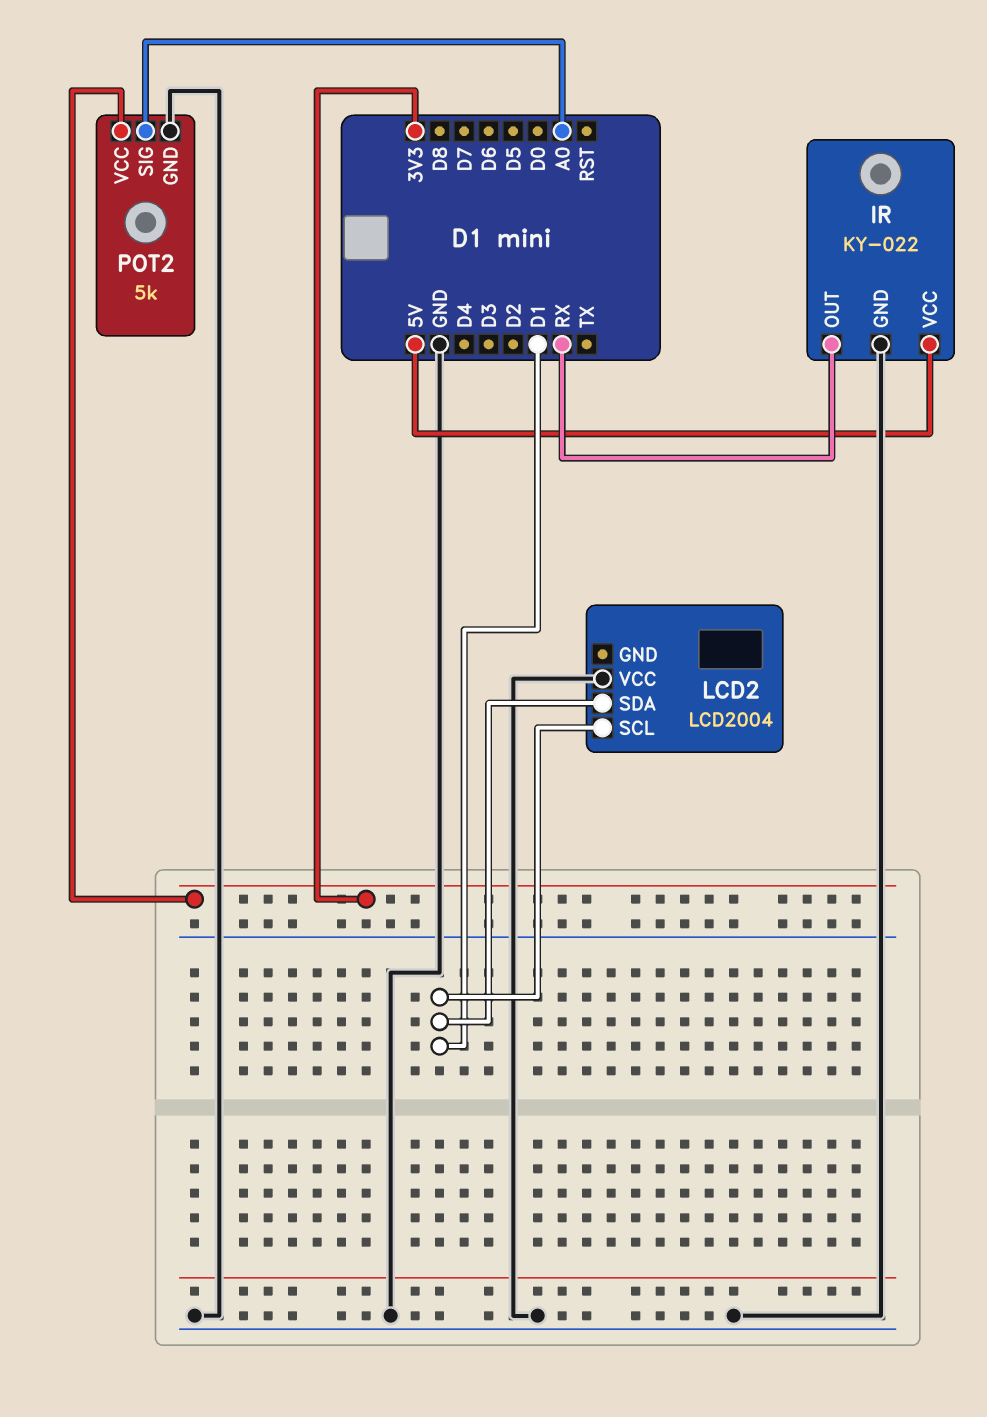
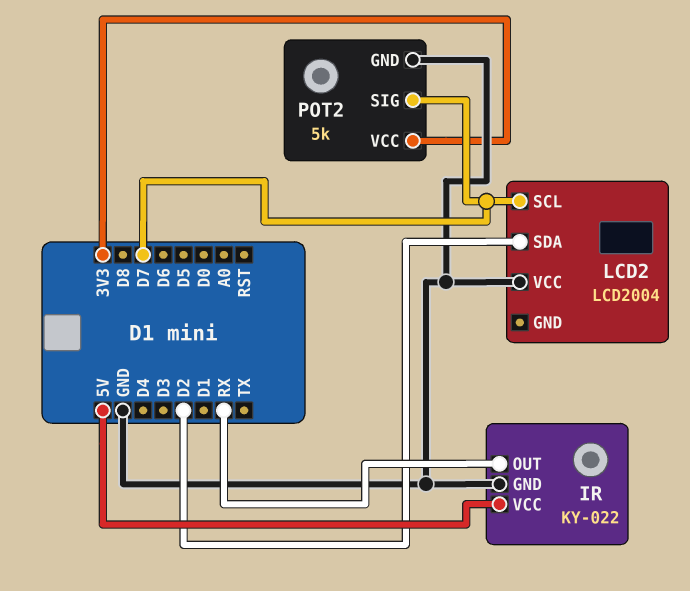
LCD2 pin SCL: D1 -> D7
LCD2 pin SDA: D1 -> D2
POT2 pin SIG: A0 -> D7

